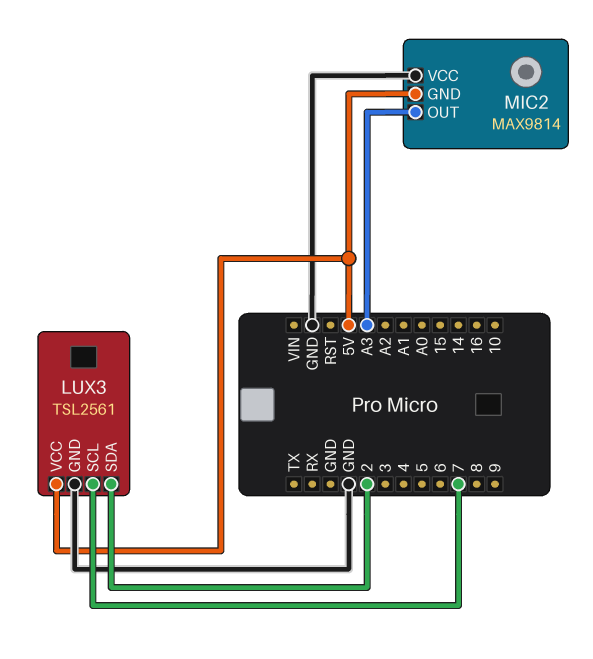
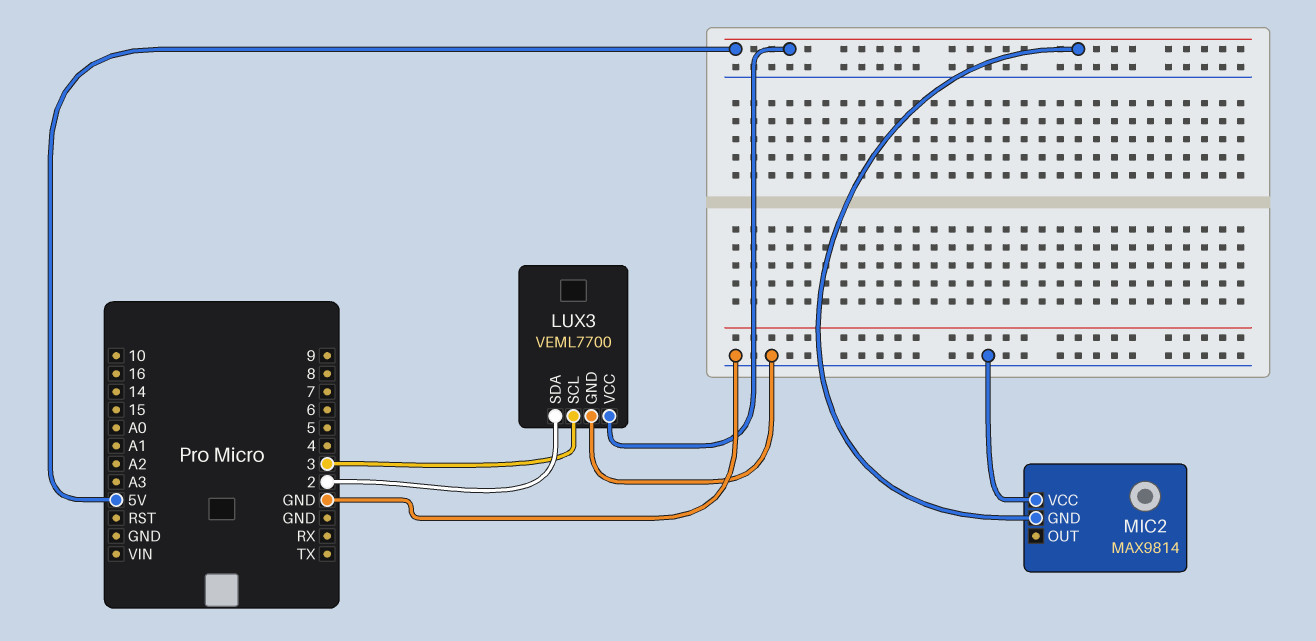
LUX3: TSL2561 -> VEML7700
LUX3 pin SCL: 7 -> 3
MIC2 pin OUT: A3 -> none

